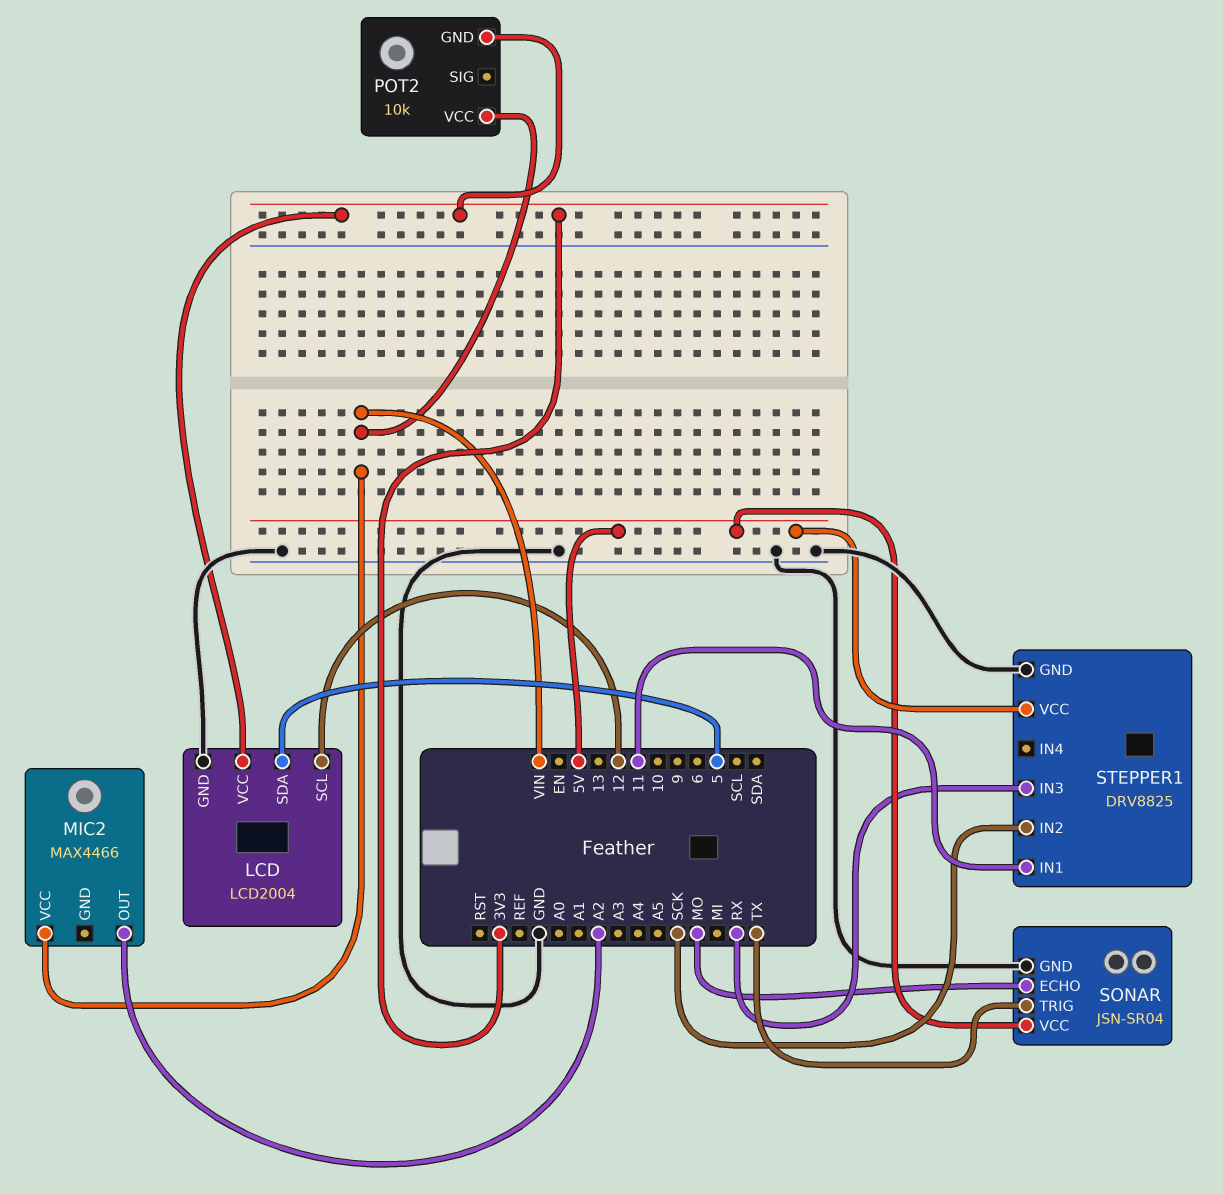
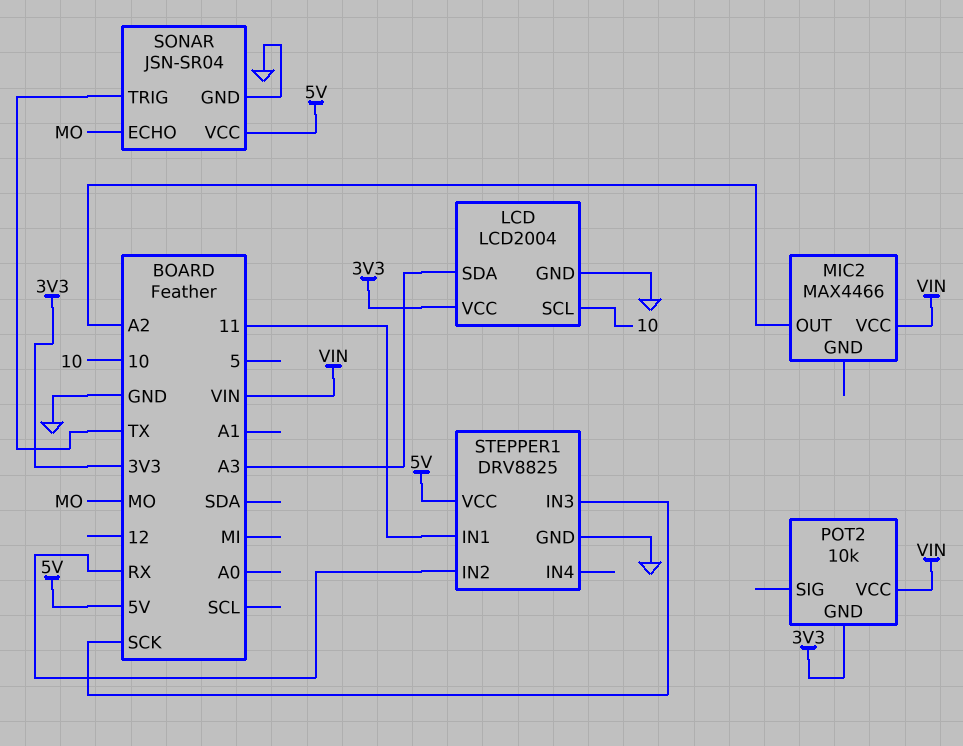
LCD pin SCL: 12 -> 10
LCD pin SDA: 5 -> A3
STEPPER1 pin IN2: SCK -> RX
STEPPER1 pin IN3: RX -> SCK

